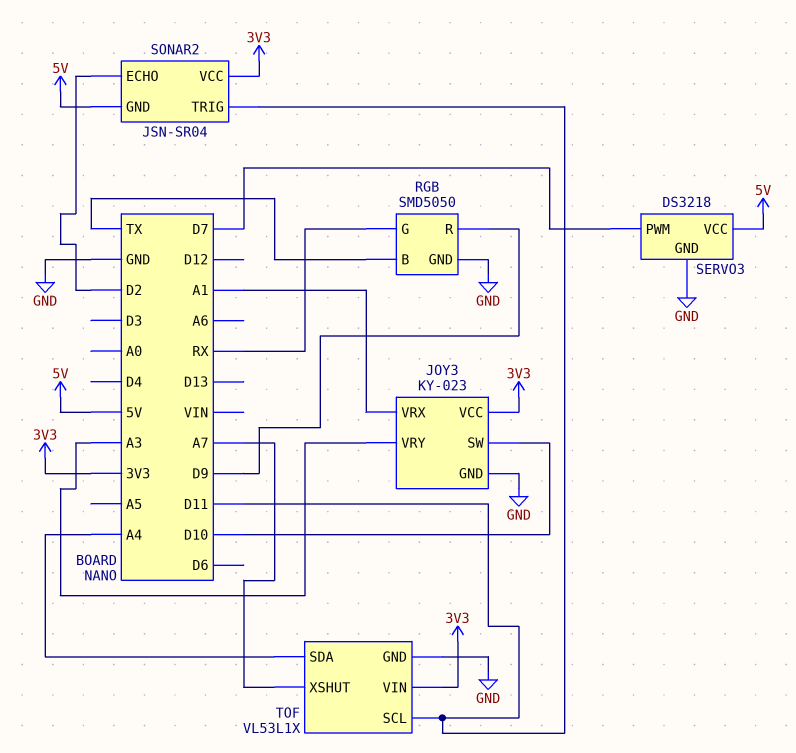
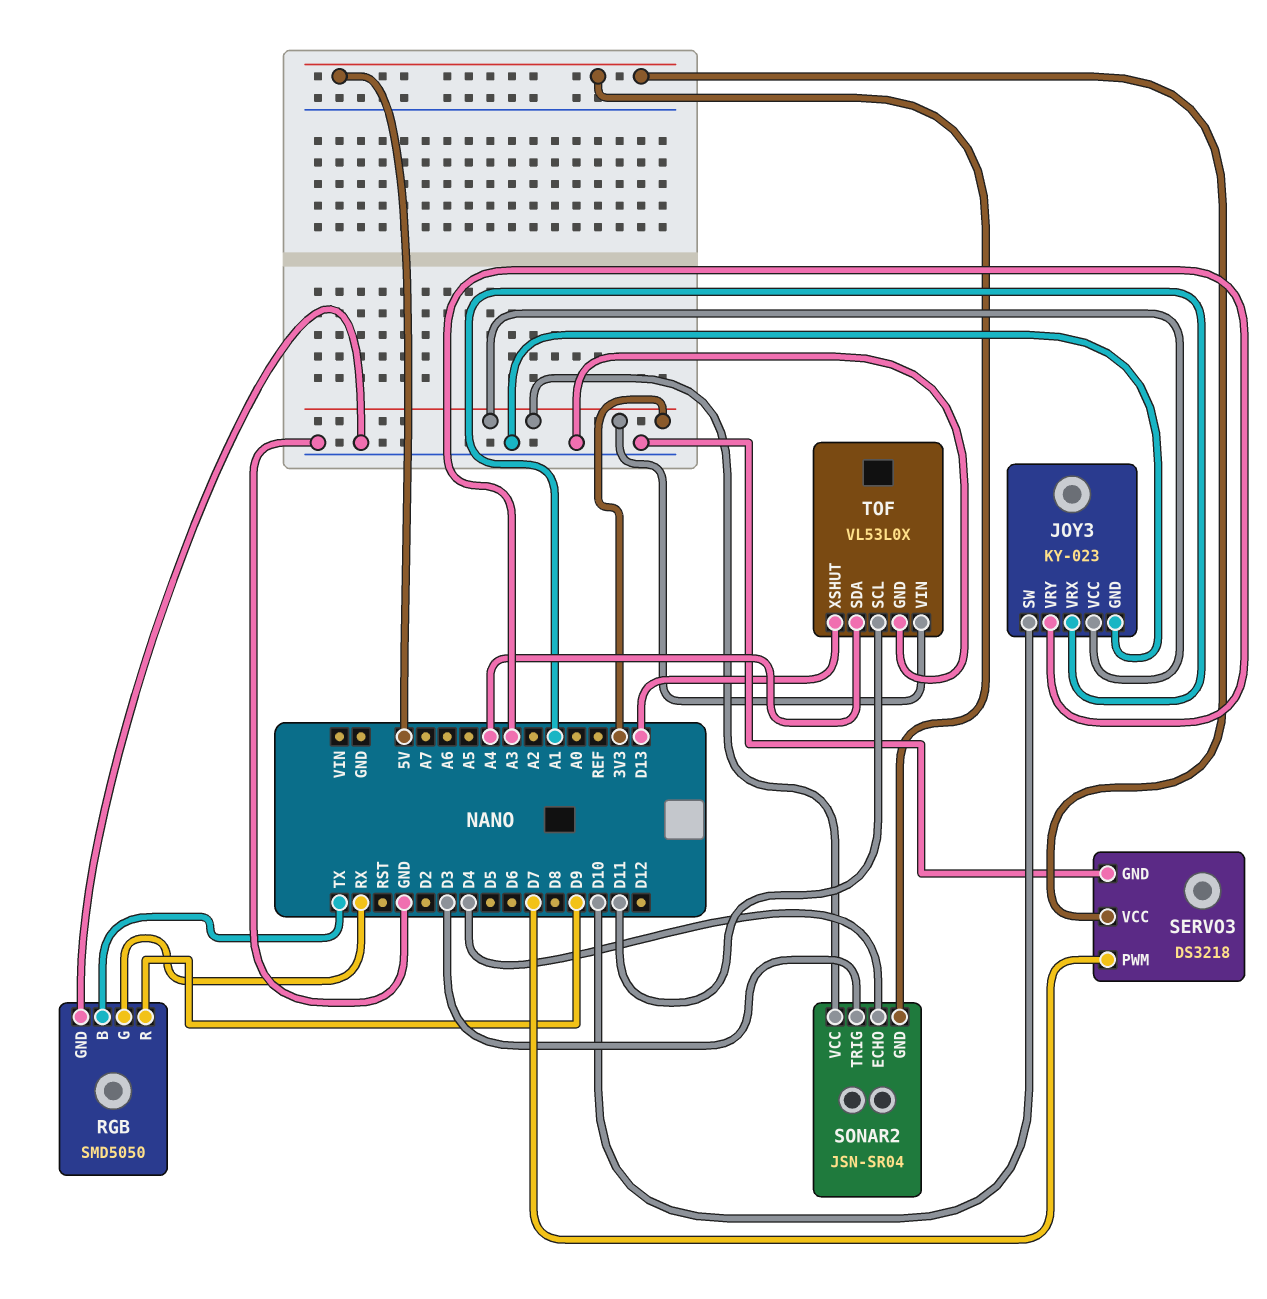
SONAR2 pin ECHO: D2 -> D4
SONAR2 pin TRIG: D11 -> D3
TOF: VL53L1X -> VL53L0X
TOF pin XSHUT: A7 -> D13

